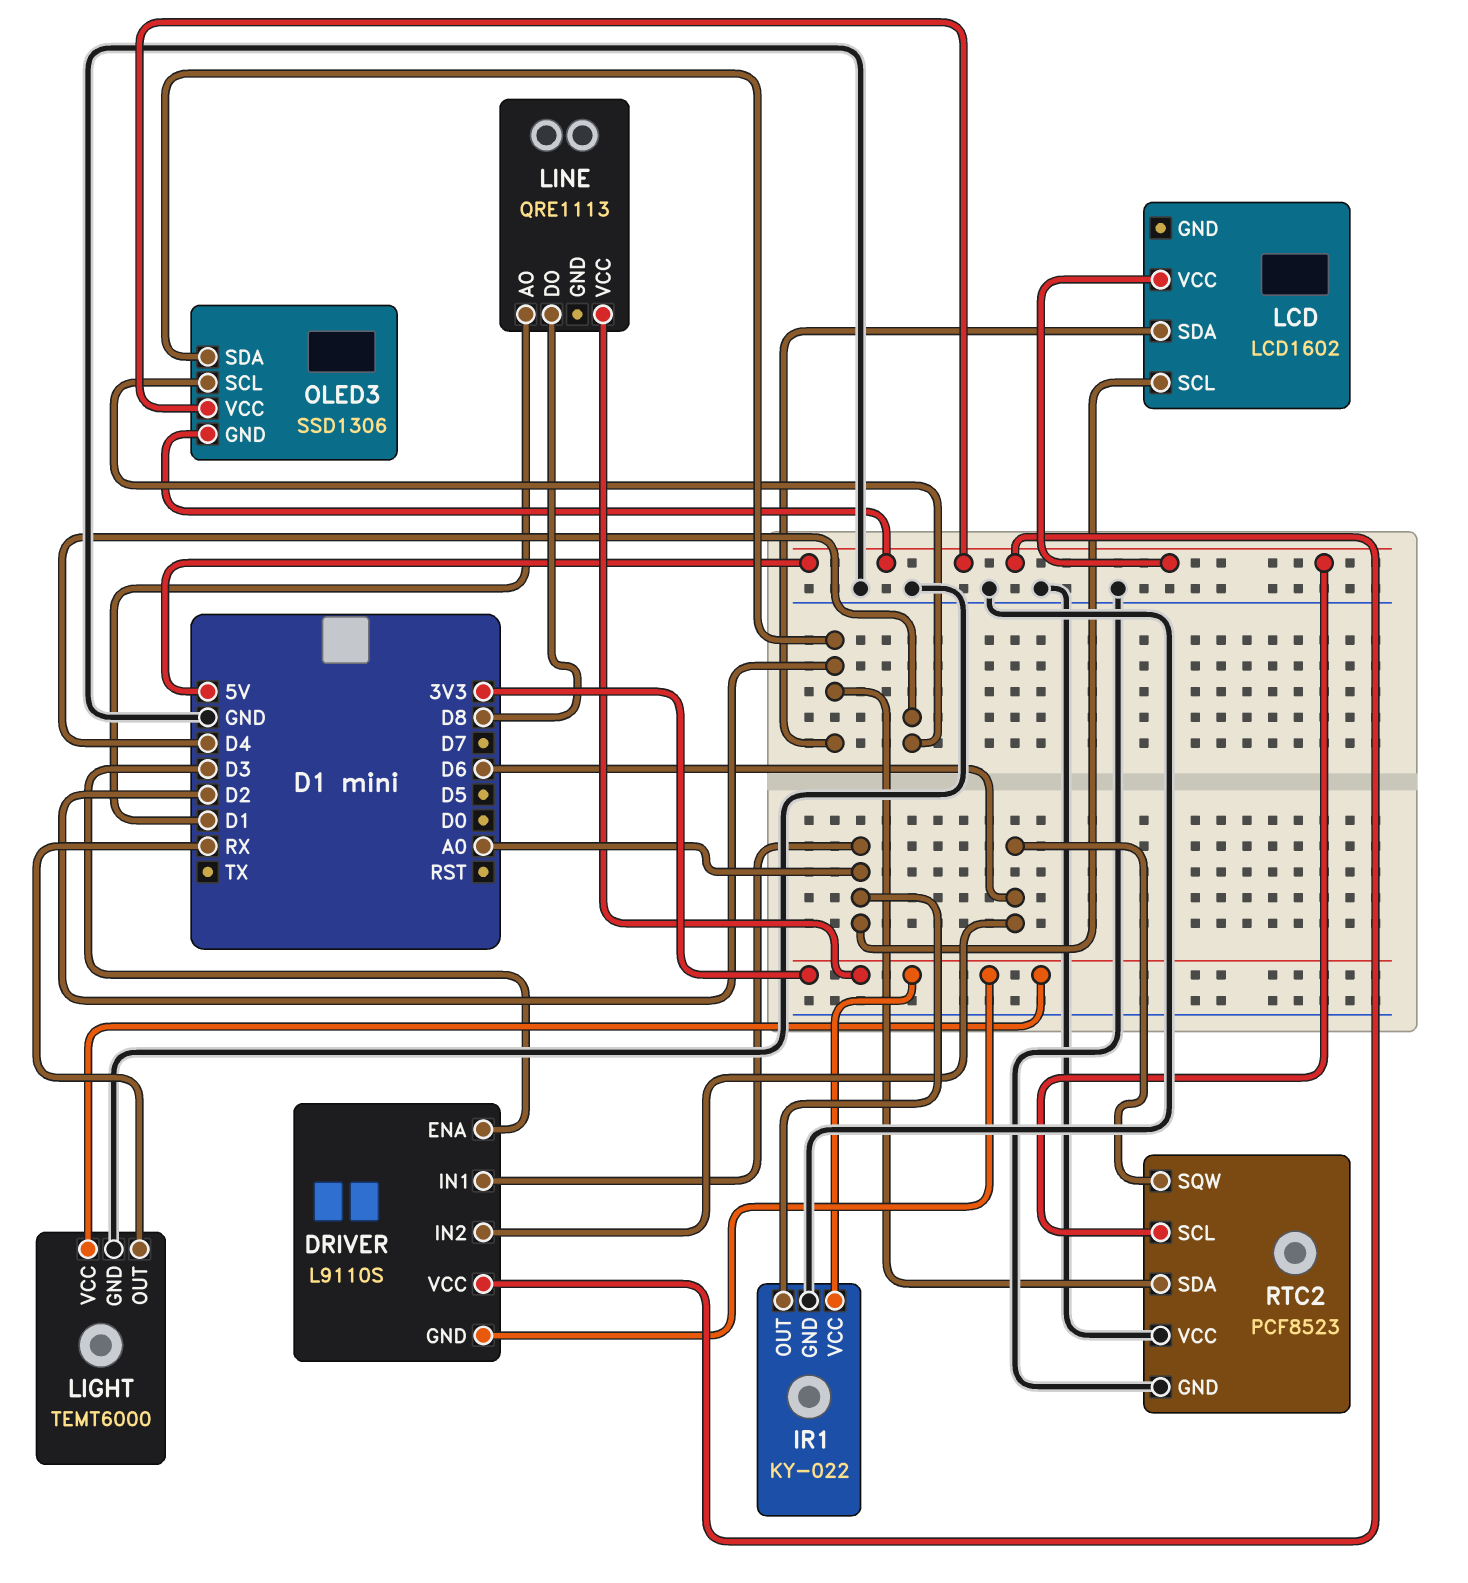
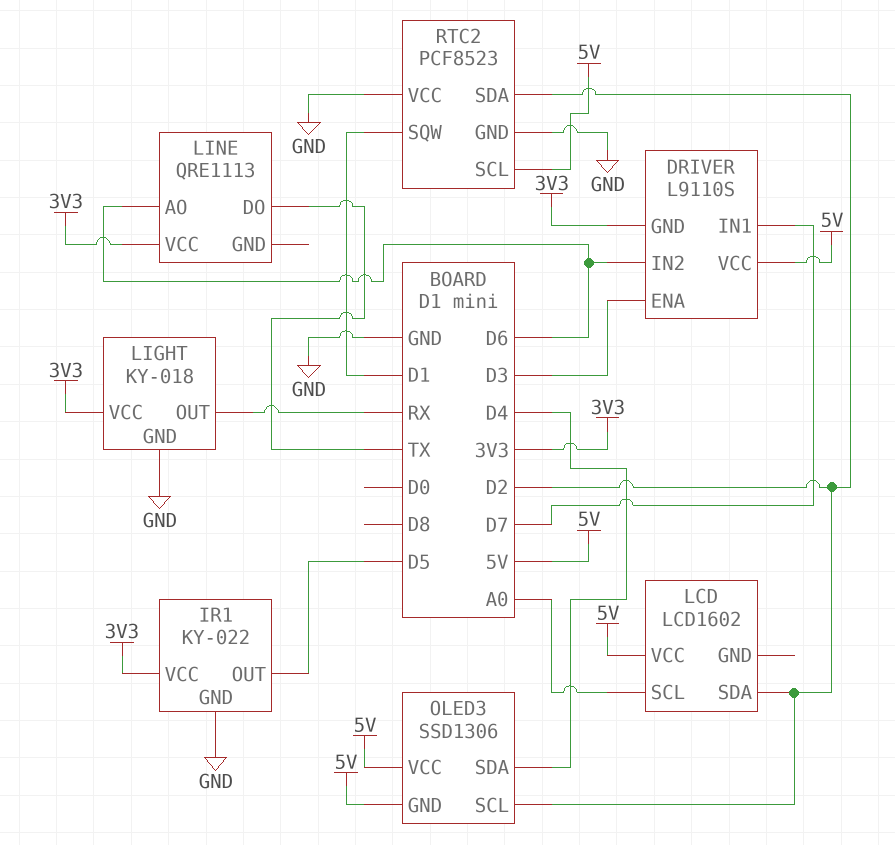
DRIVER pin IN1: A0 -> D7
IR1 pin OUT: A0 -> D5
LIGHT: TEMT6000 -> KY-018
LINE pin AO: D1 -> D6
LINE pin DO: D8 -> TX
OLED3 pin SCL: D4 -> D2
OLED3 pin SDA: D2 -> D4
RTC2 pin SQW: D6 -> D1

